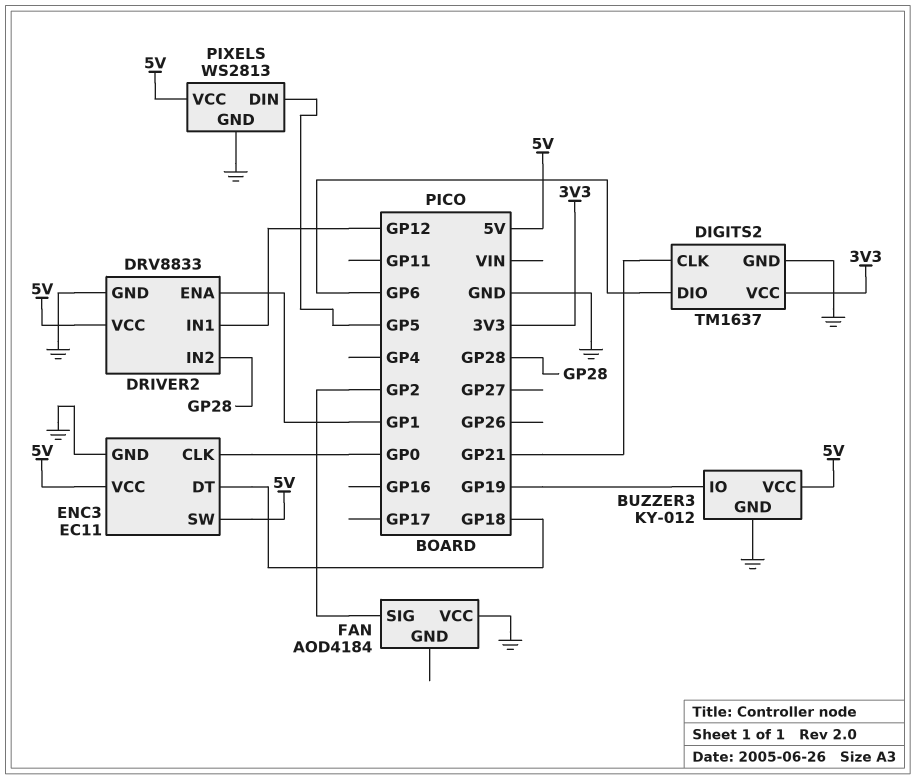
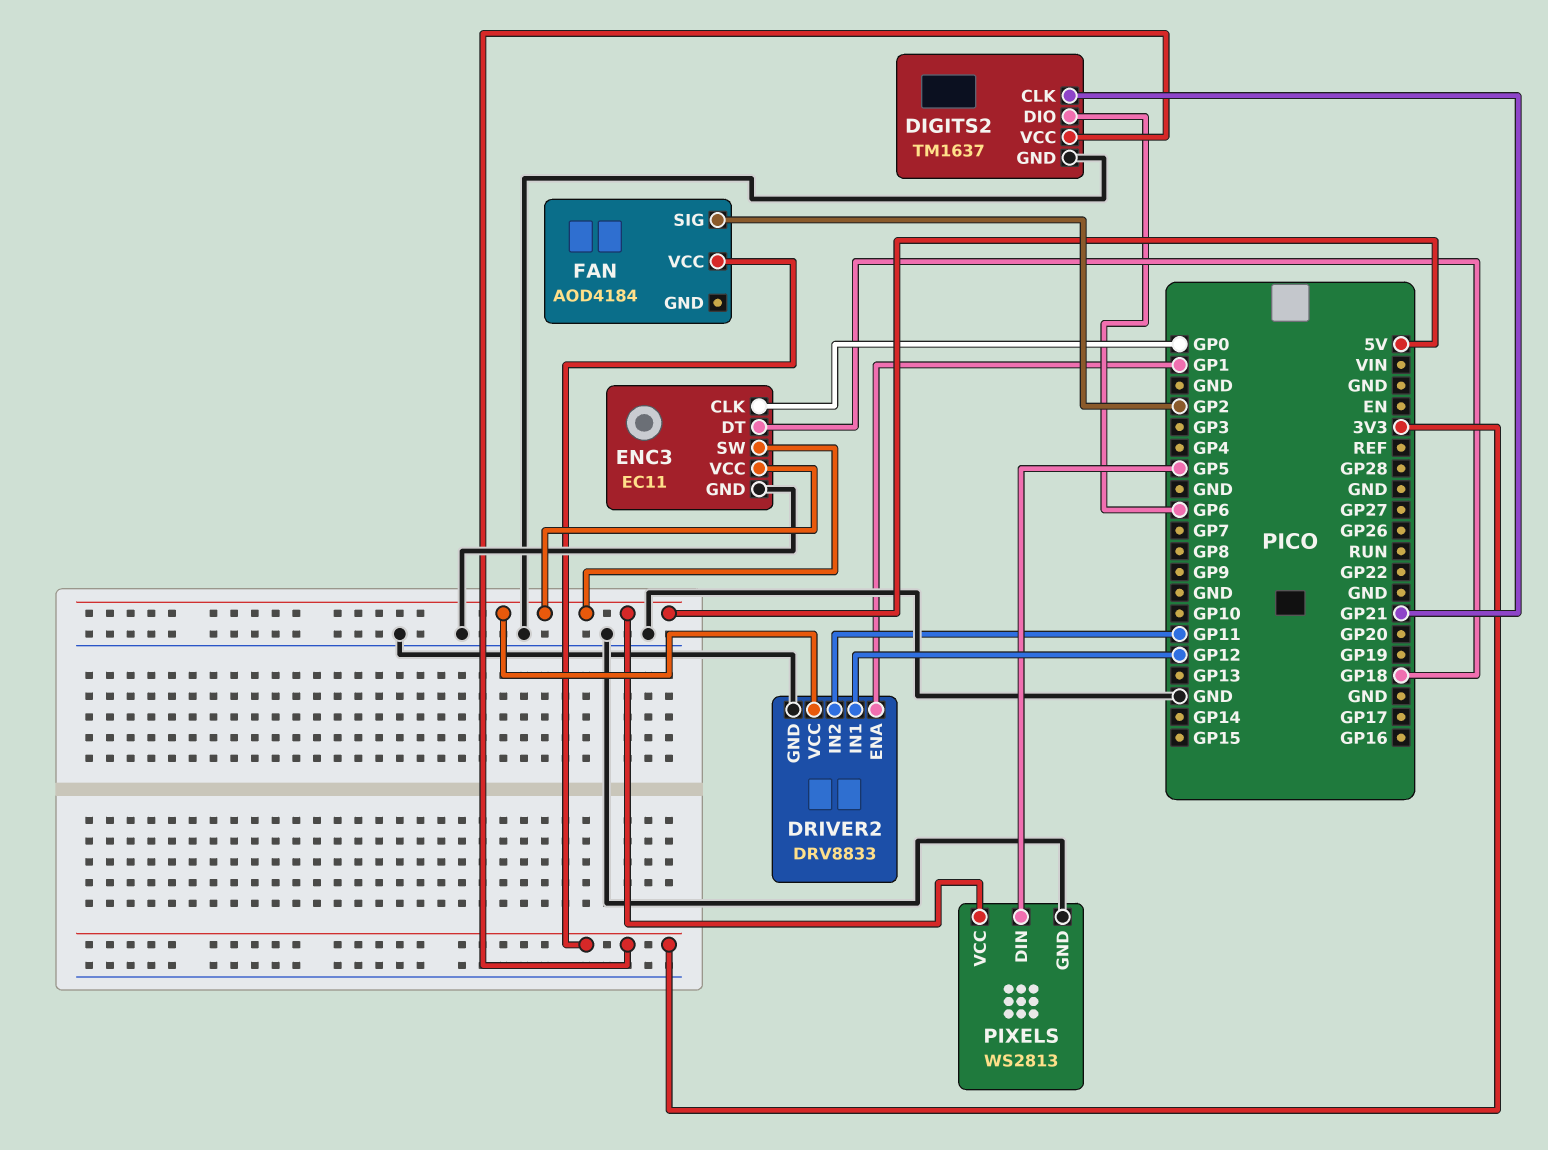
BUZZER3: KY-012 -> none
BUZZER3 pin GND: GND -> none
BUZZER3 pin IO: GP19 -> none
BUZZER3 pin VCC: 5V -> none
DRIVER2 pin IN2: GP28 -> GP11
FAN pin VCC: GND -> 3V3

